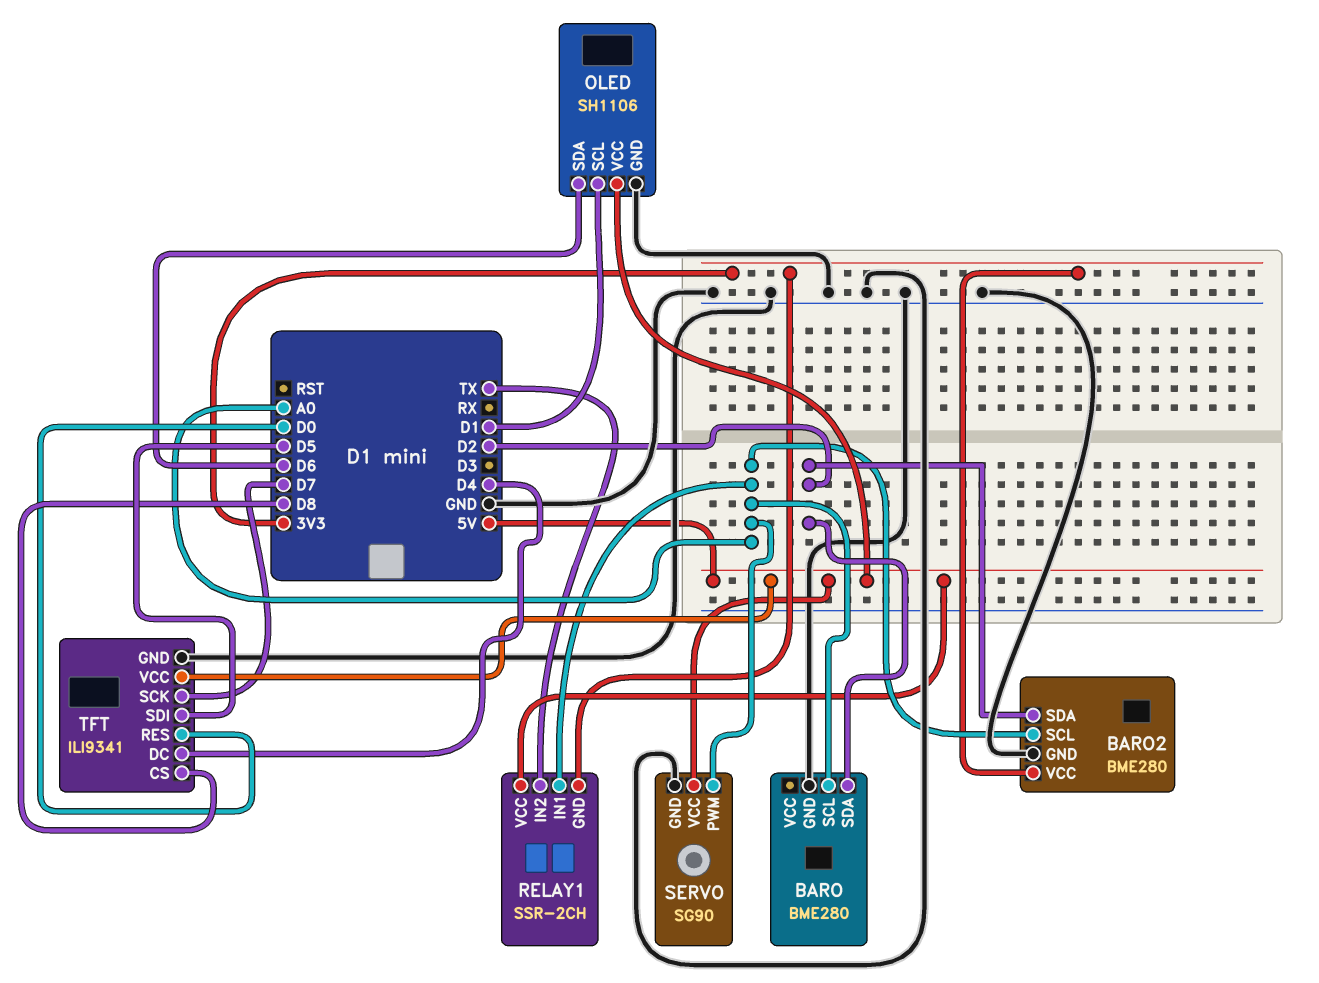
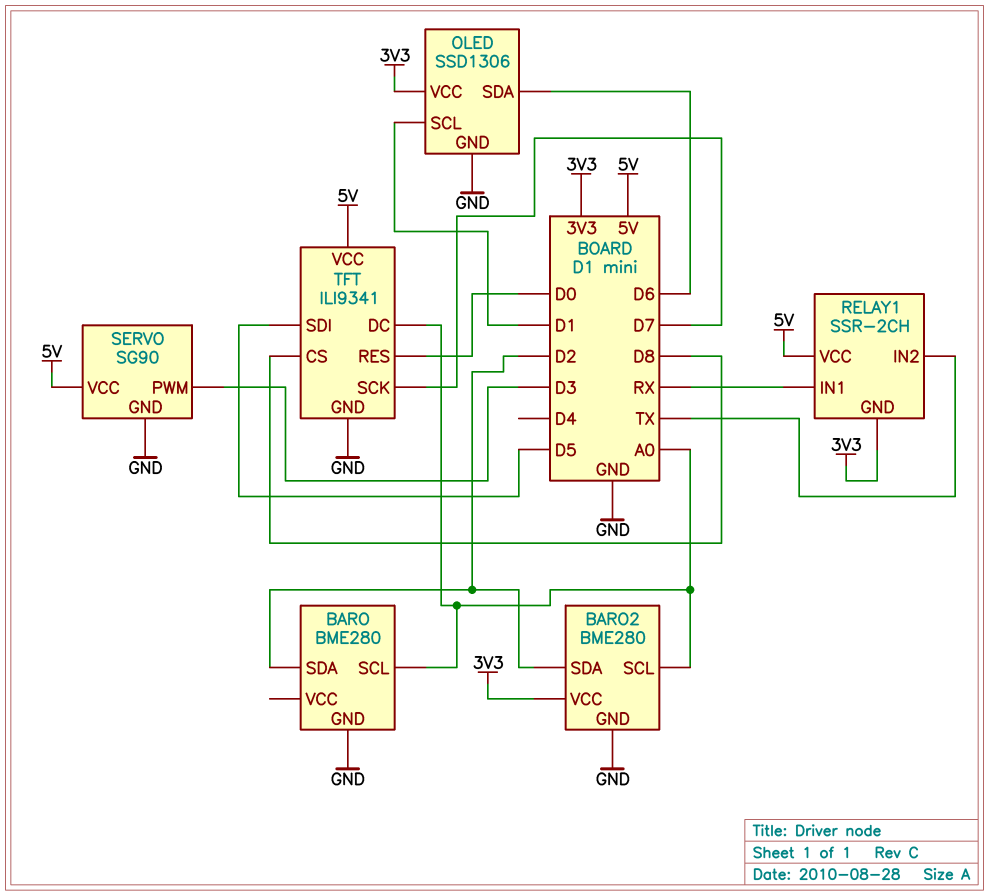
OLED: SH1106 -> SSD1306
OLED pin VCC: 5V -> 3V3
RELAY1 pin IN1: A0 -> RX
SERVO pin PWM: A0 -> D3
TFT pin DC: D4 -> A0

